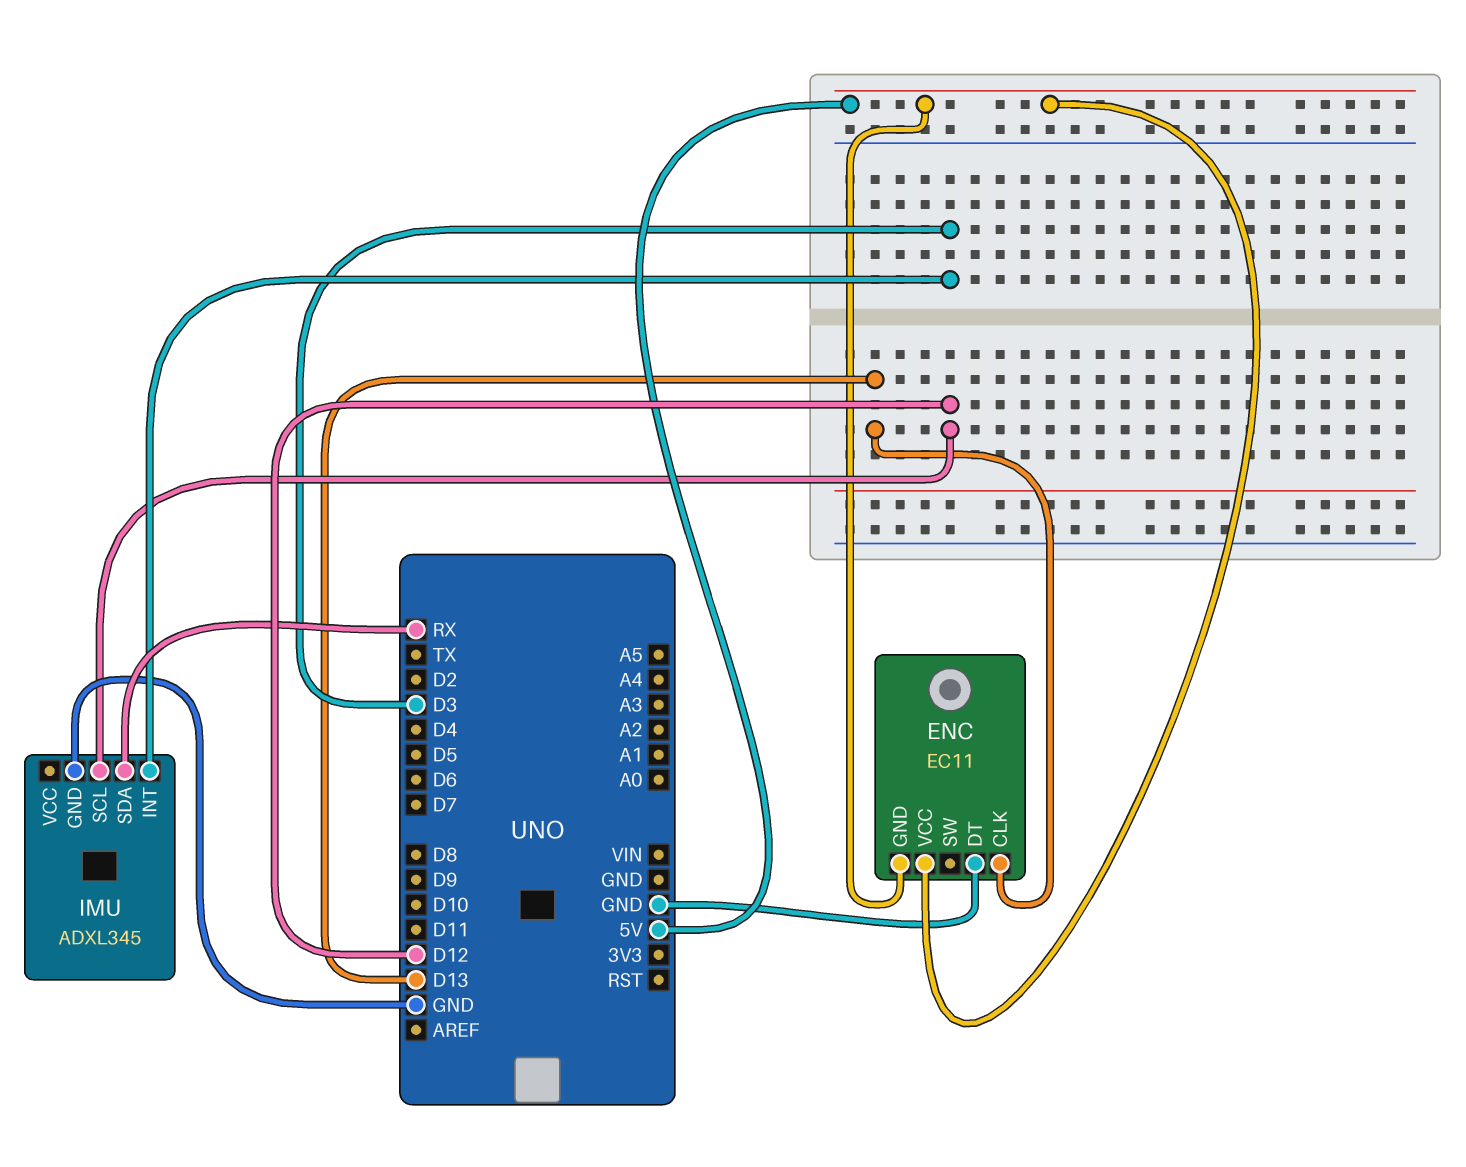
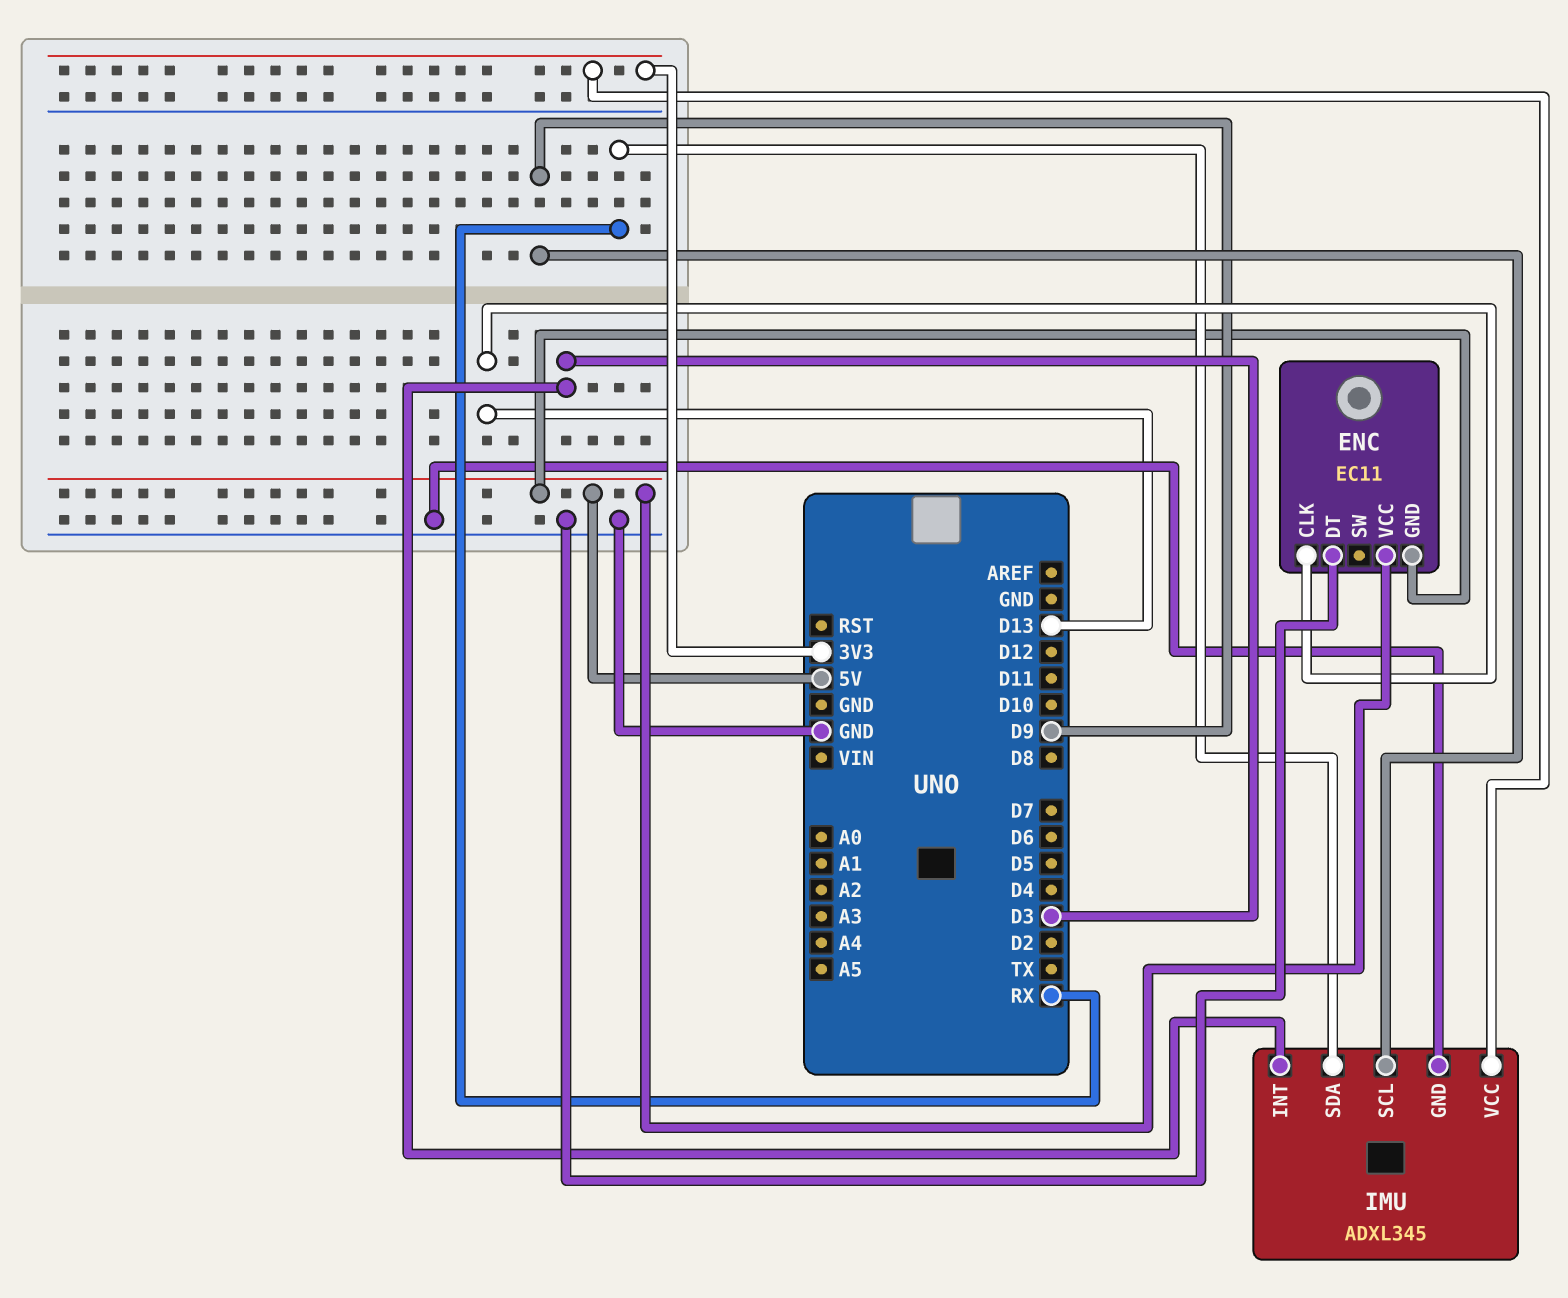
IMU pin SCL: D12 -> D9
IMU pin VCC: none -> 3V3

